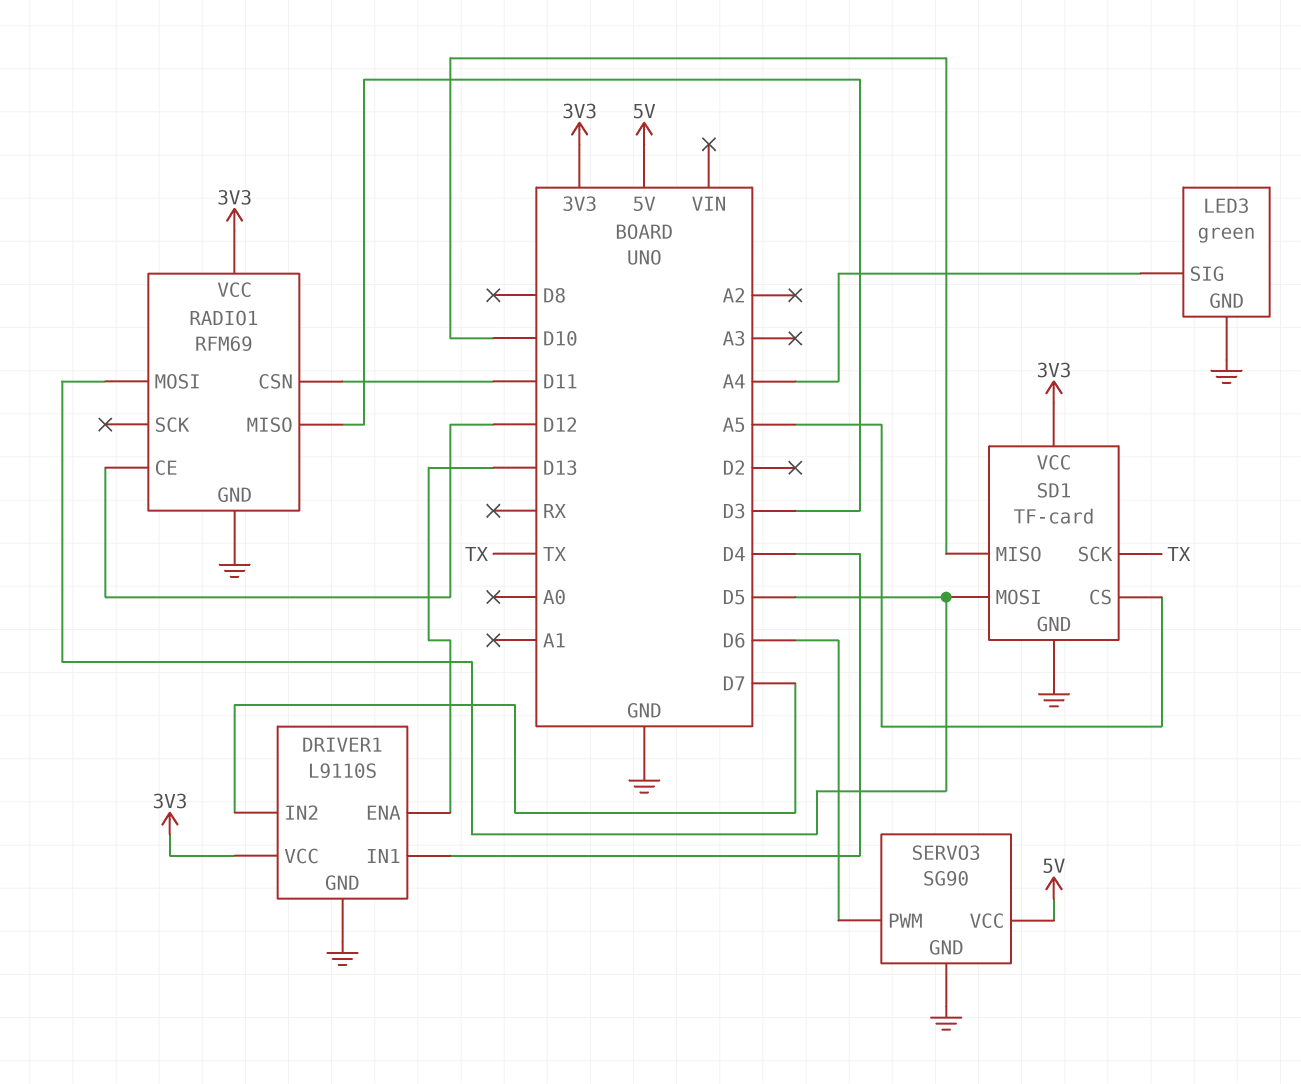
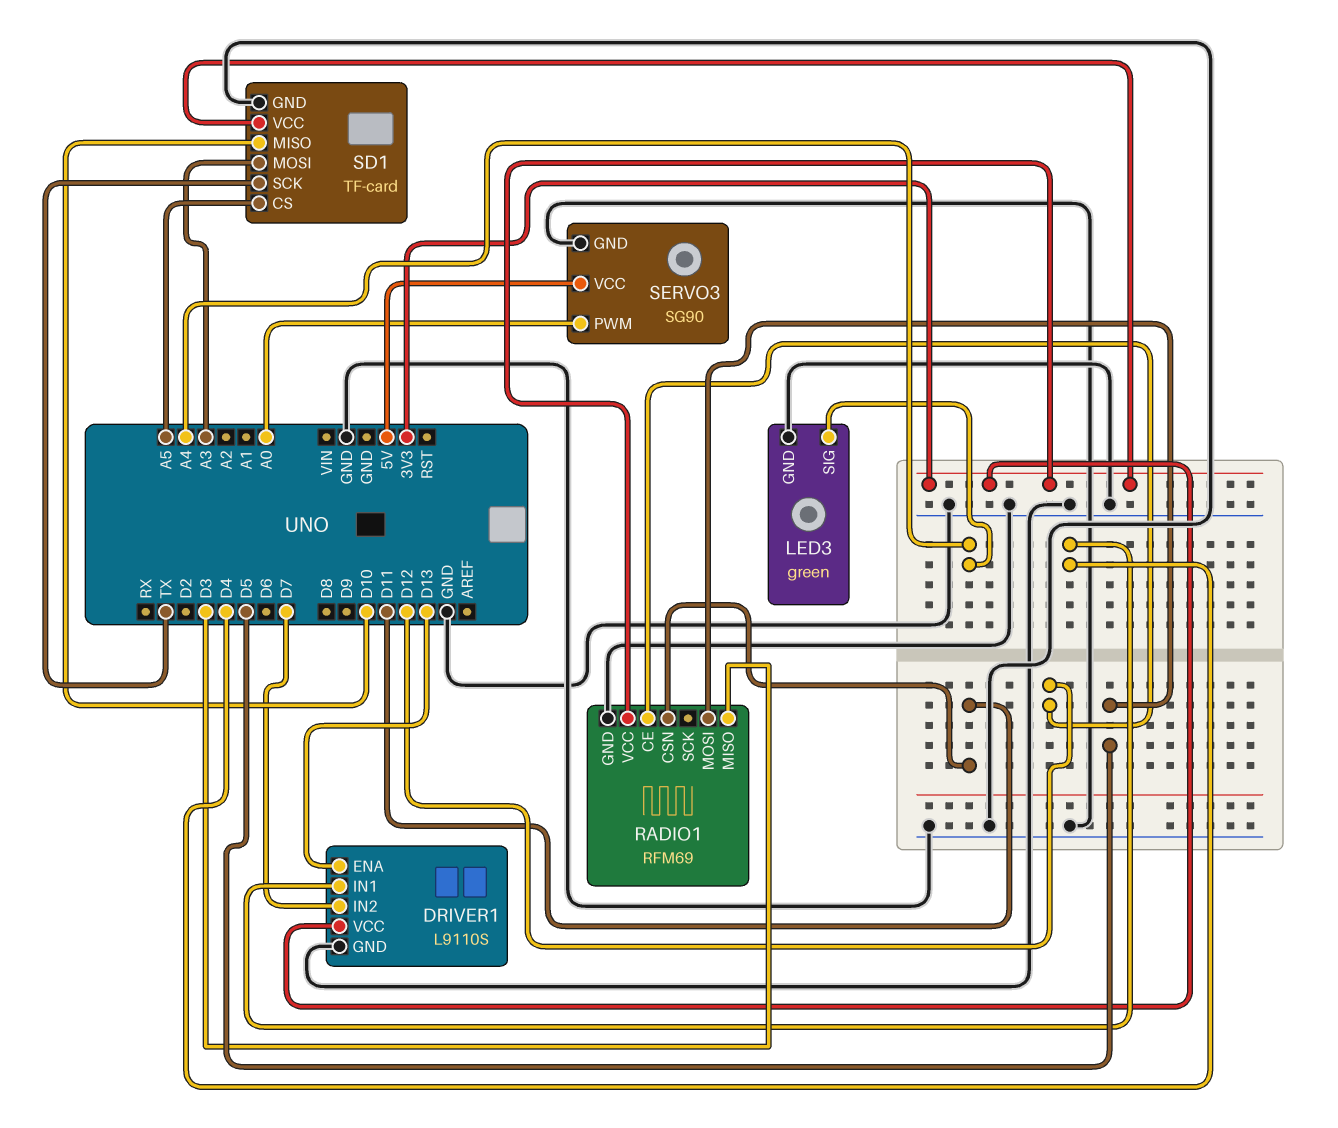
SD1 pin MOSI: D5 -> A3
SERVO3 pin PWM: D6 -> A0

